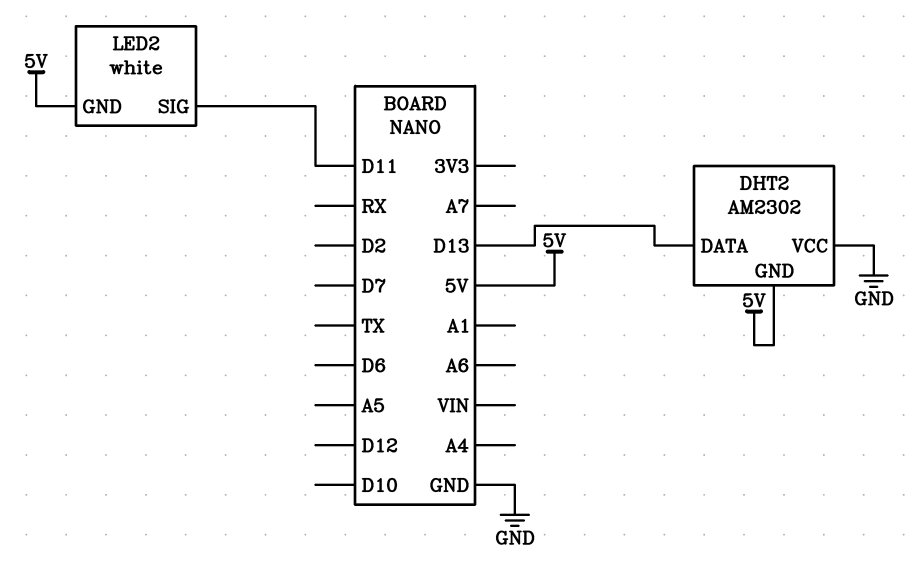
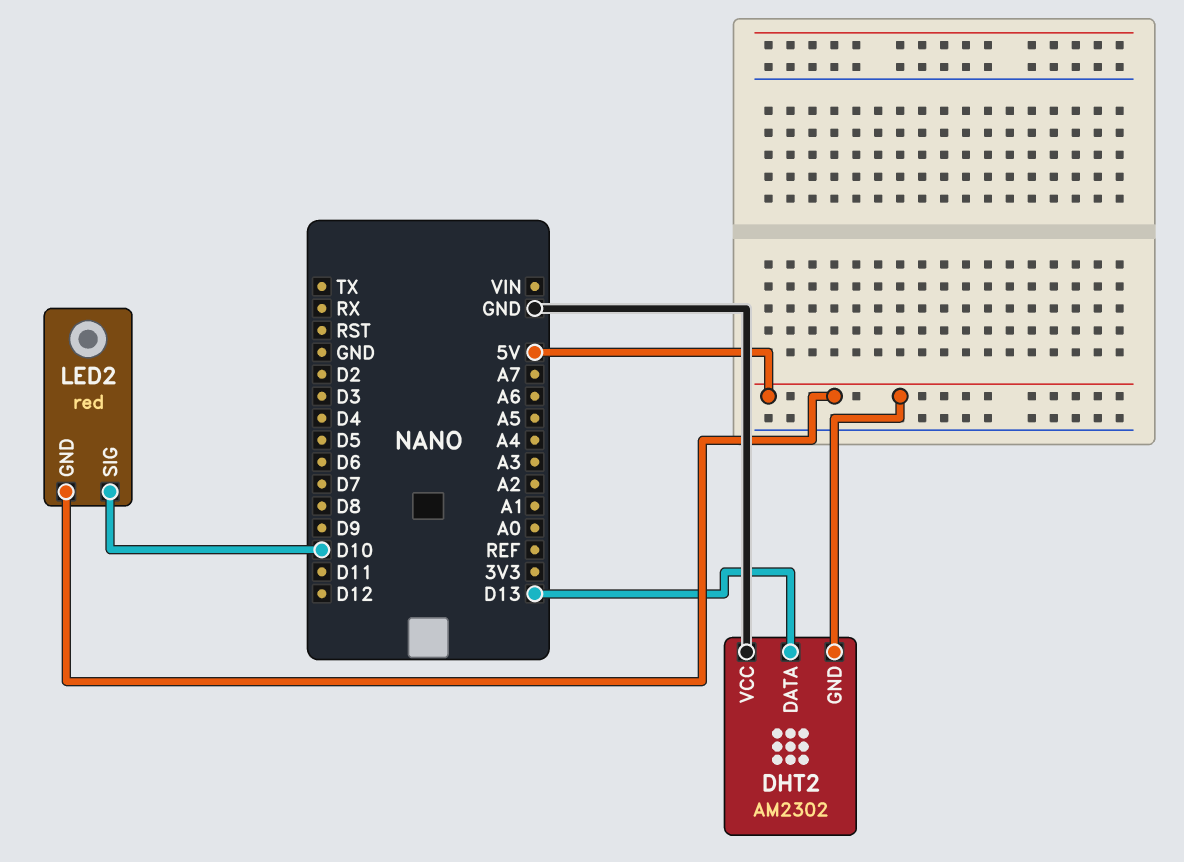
LED2: white -> red
LED2 pin SIG: D11 -> D10

